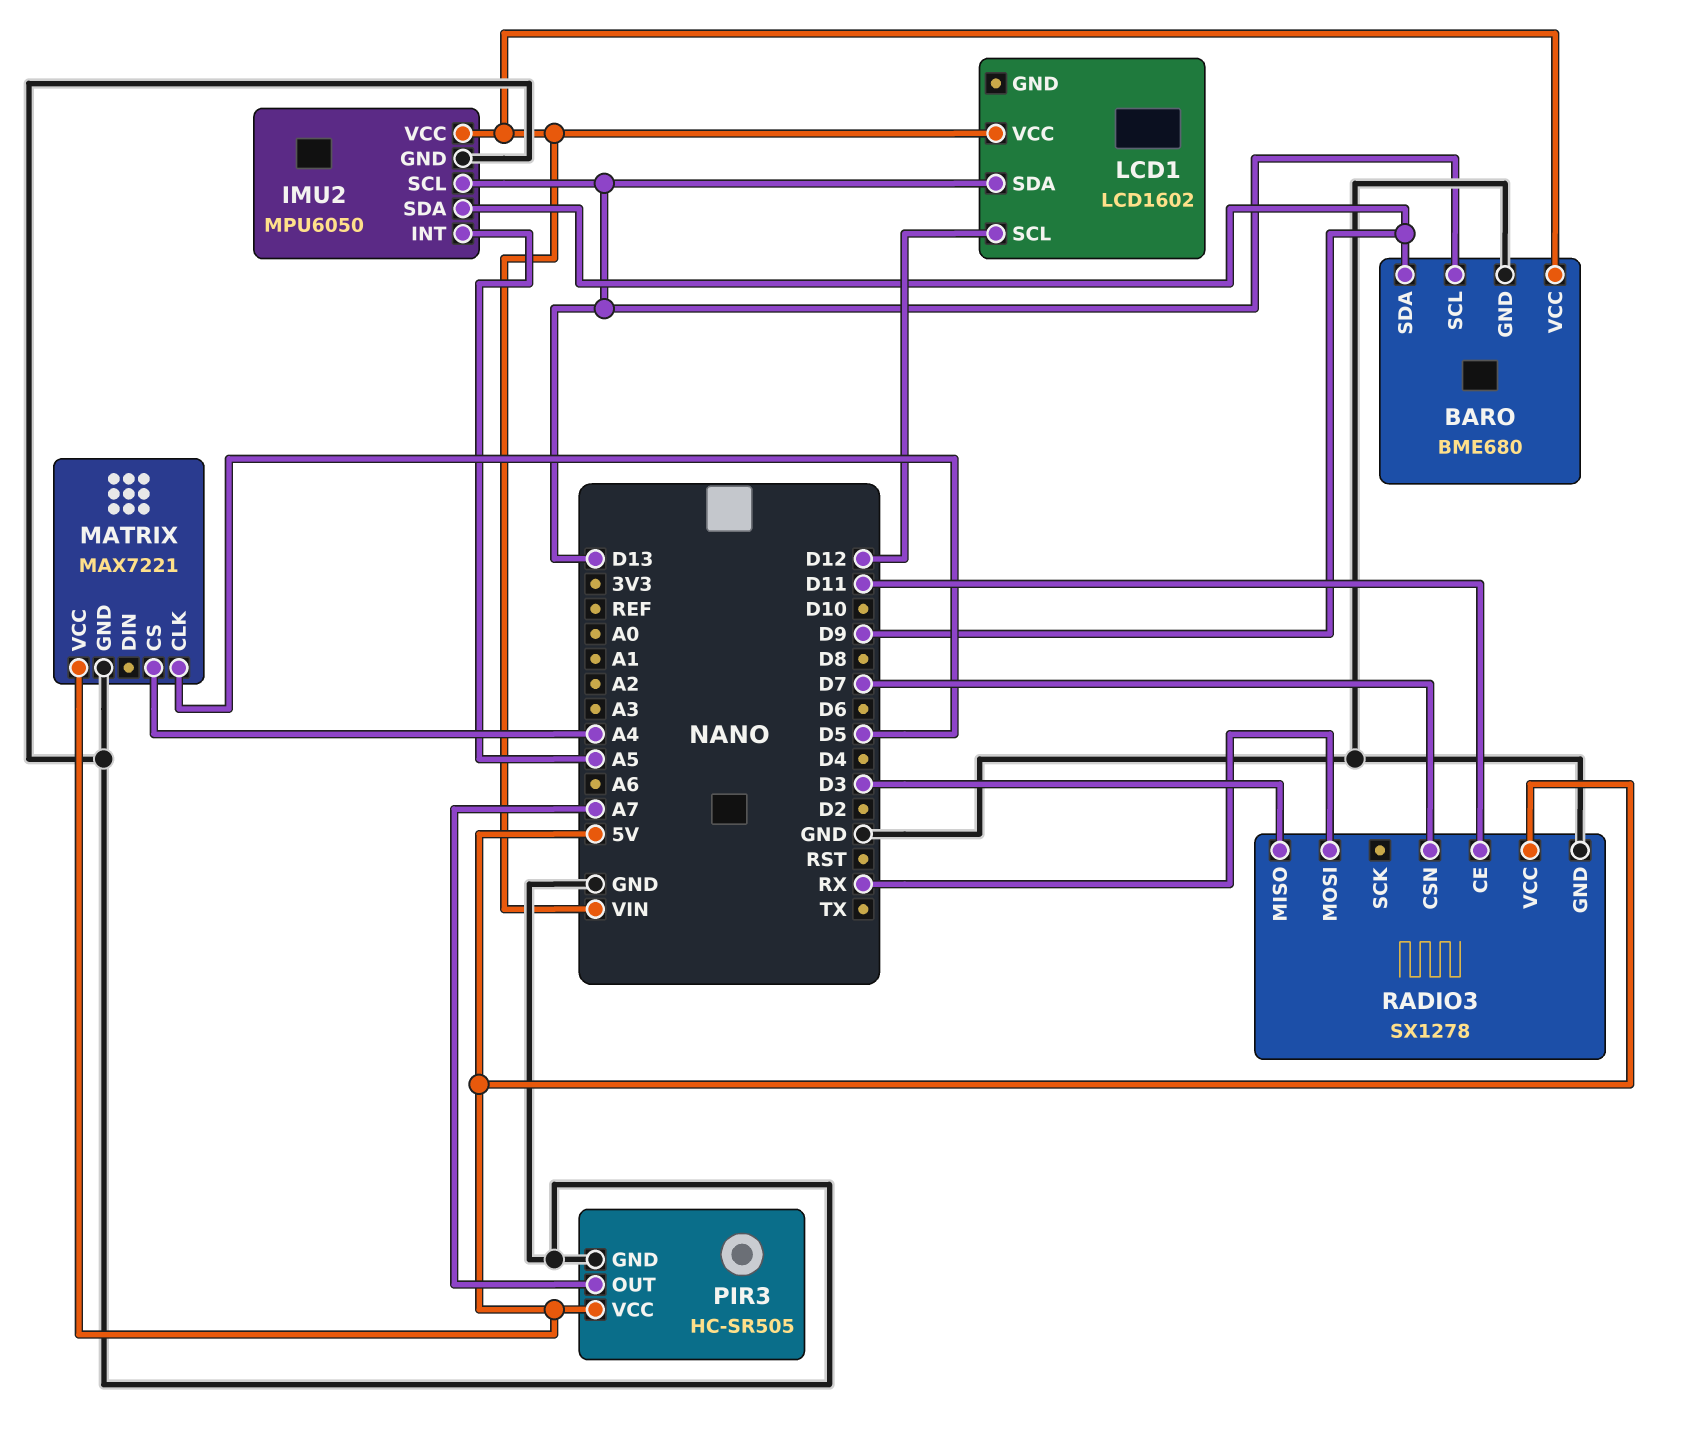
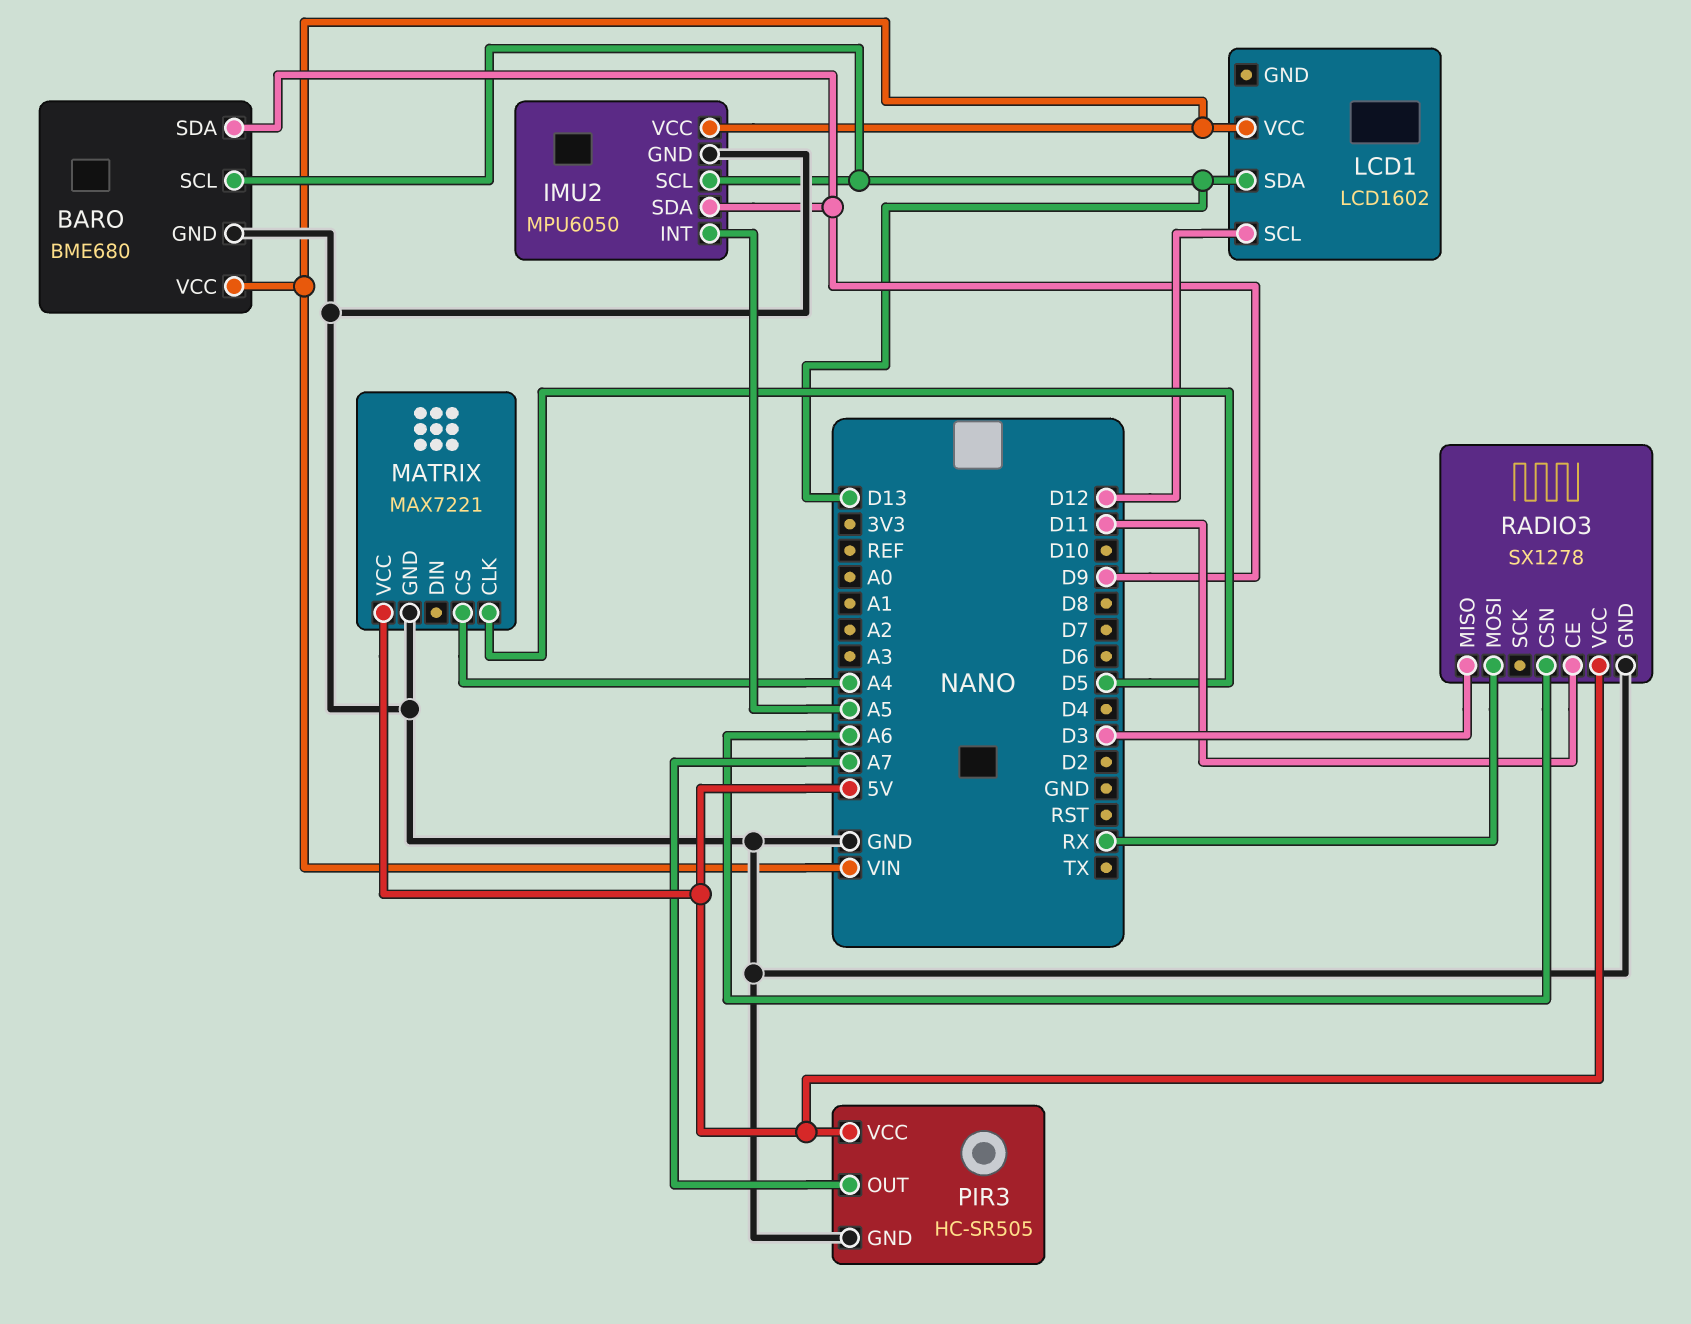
RADIO3 pin CSN: D7 -> A6

